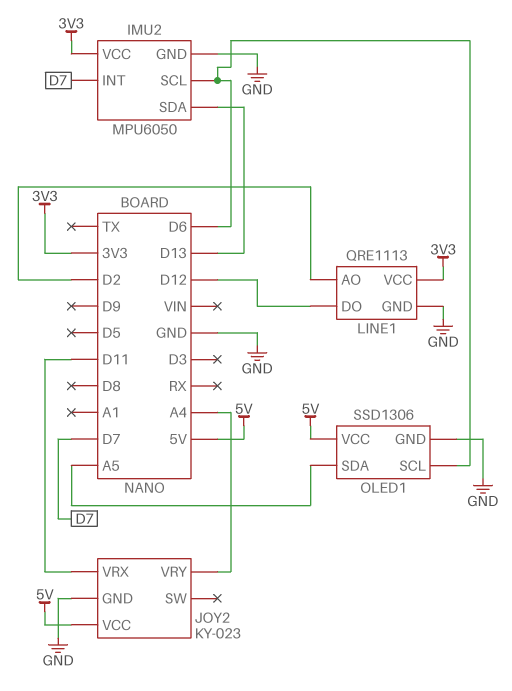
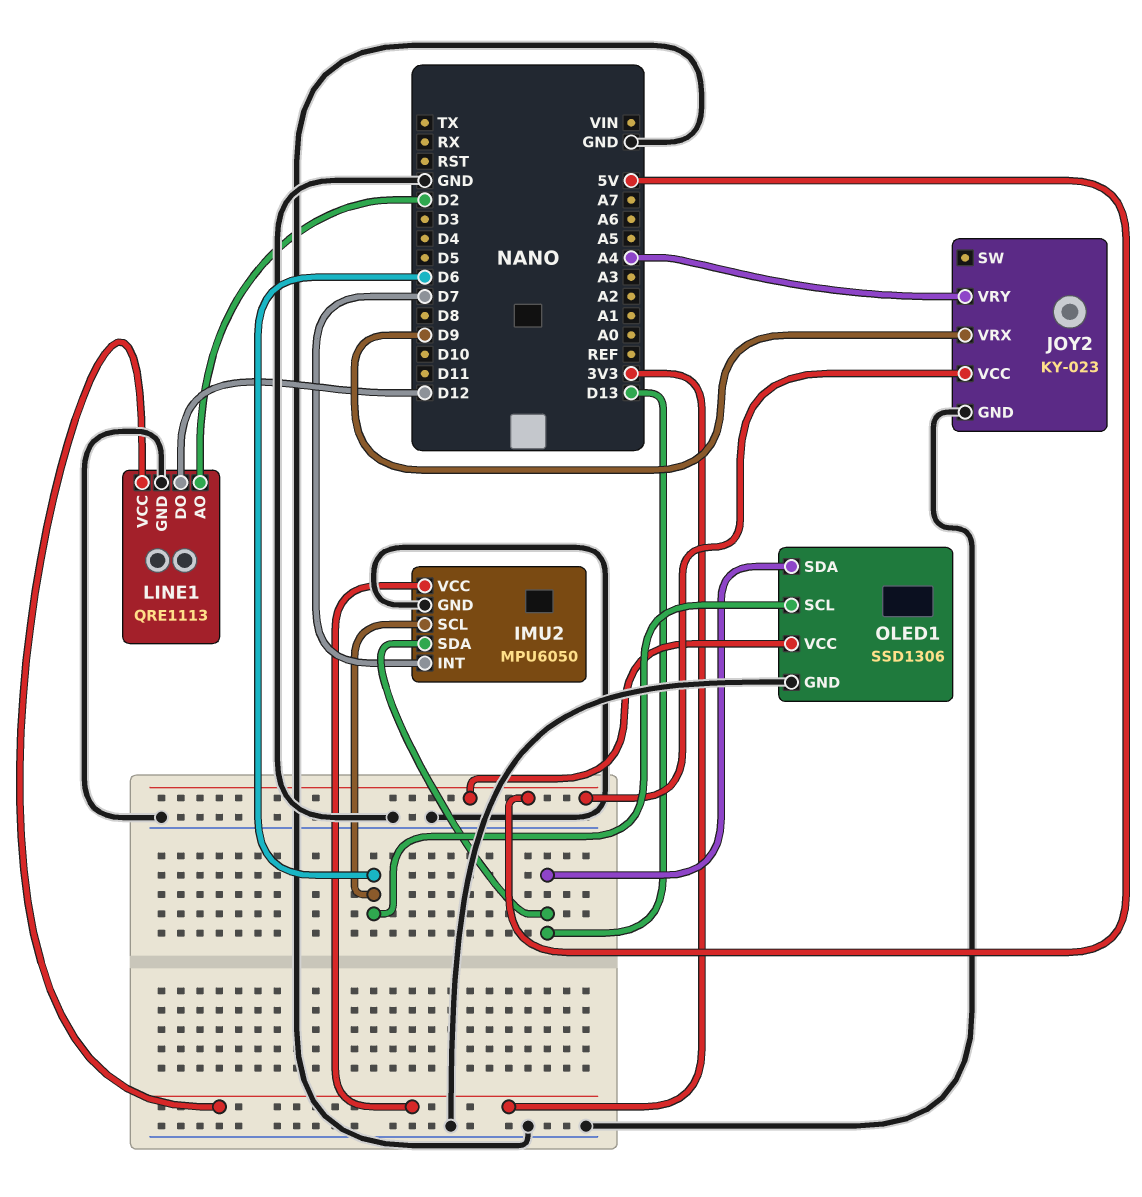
JOY2 pin VRX: D11 -> D9
OLED1 pin SDA: A5 -> D13

